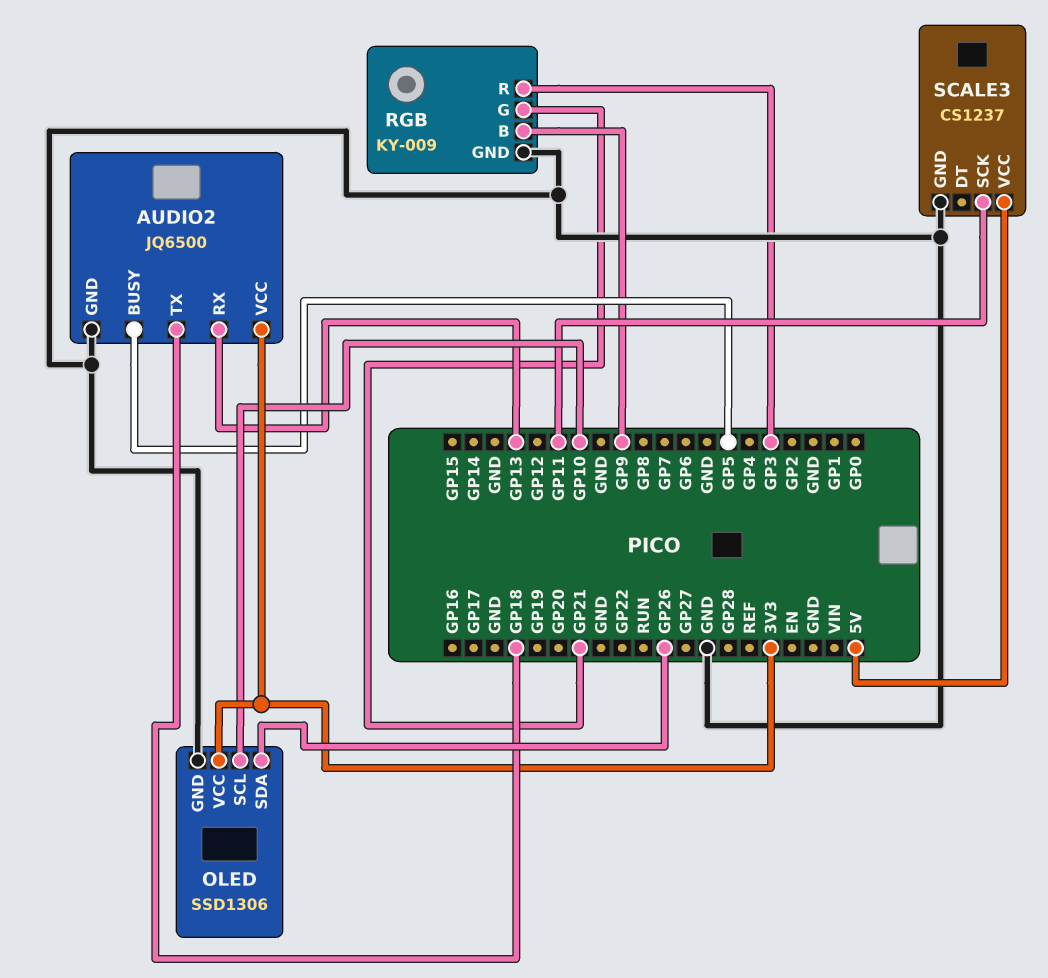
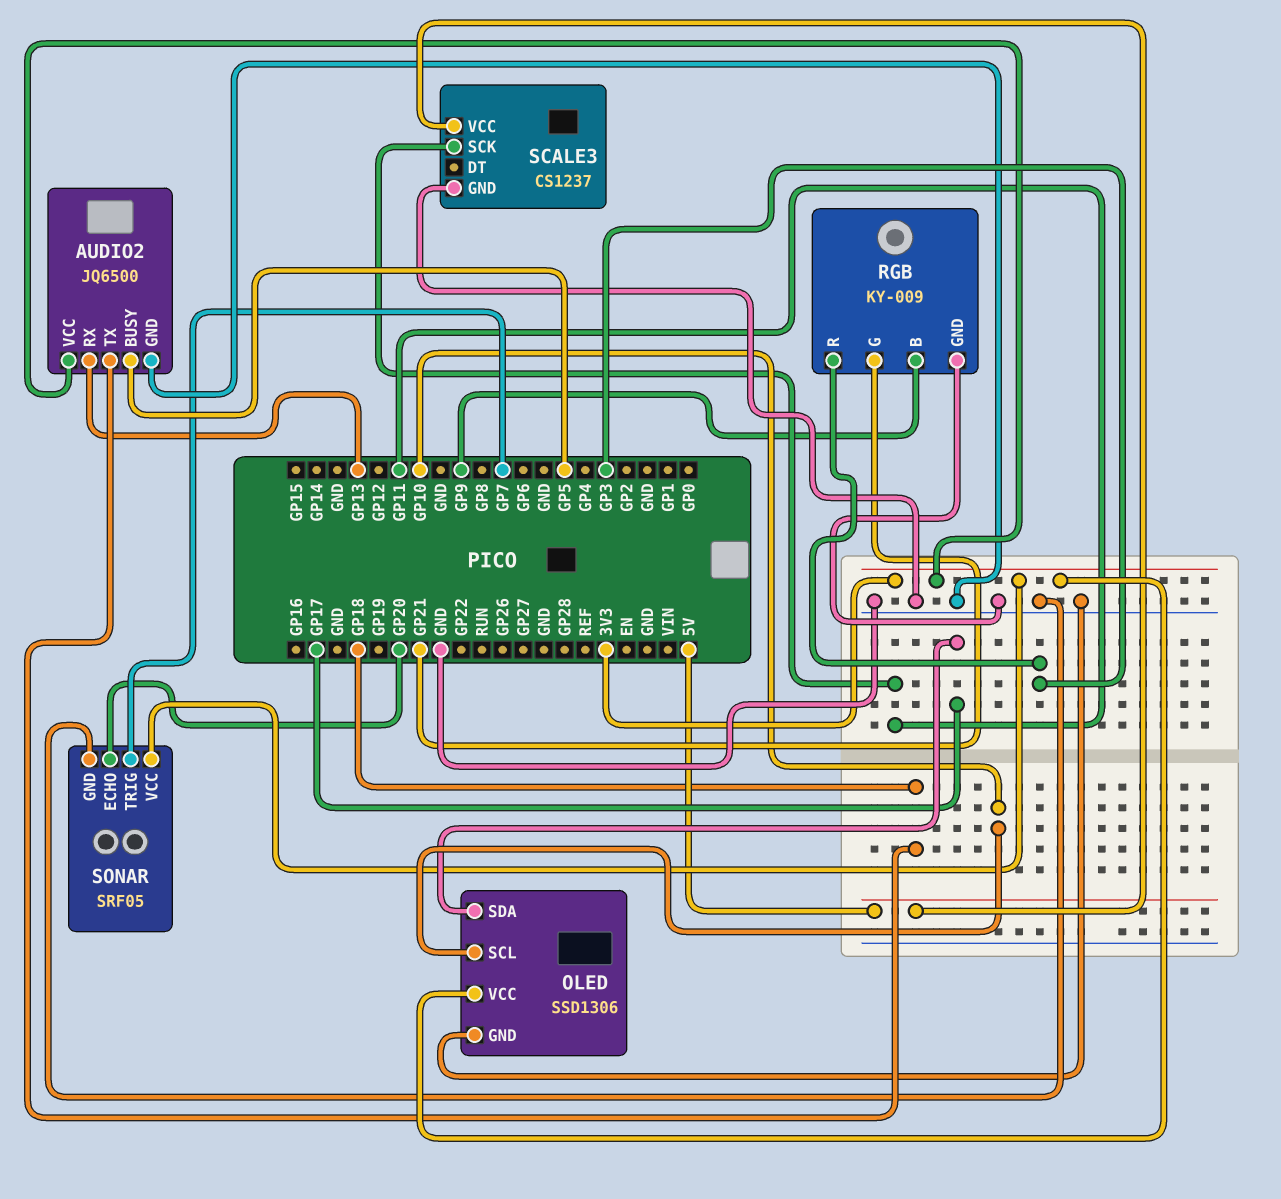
OLED pin SDA: GP26 -> GP17
SONAR: none -> SRF05
SONAR pin ECHO: none -> GP20
SONAR pin GND: none -> GND
SONAR pin TRIG: none -> GP7
SONAR pin VCC: none -> 3V3

